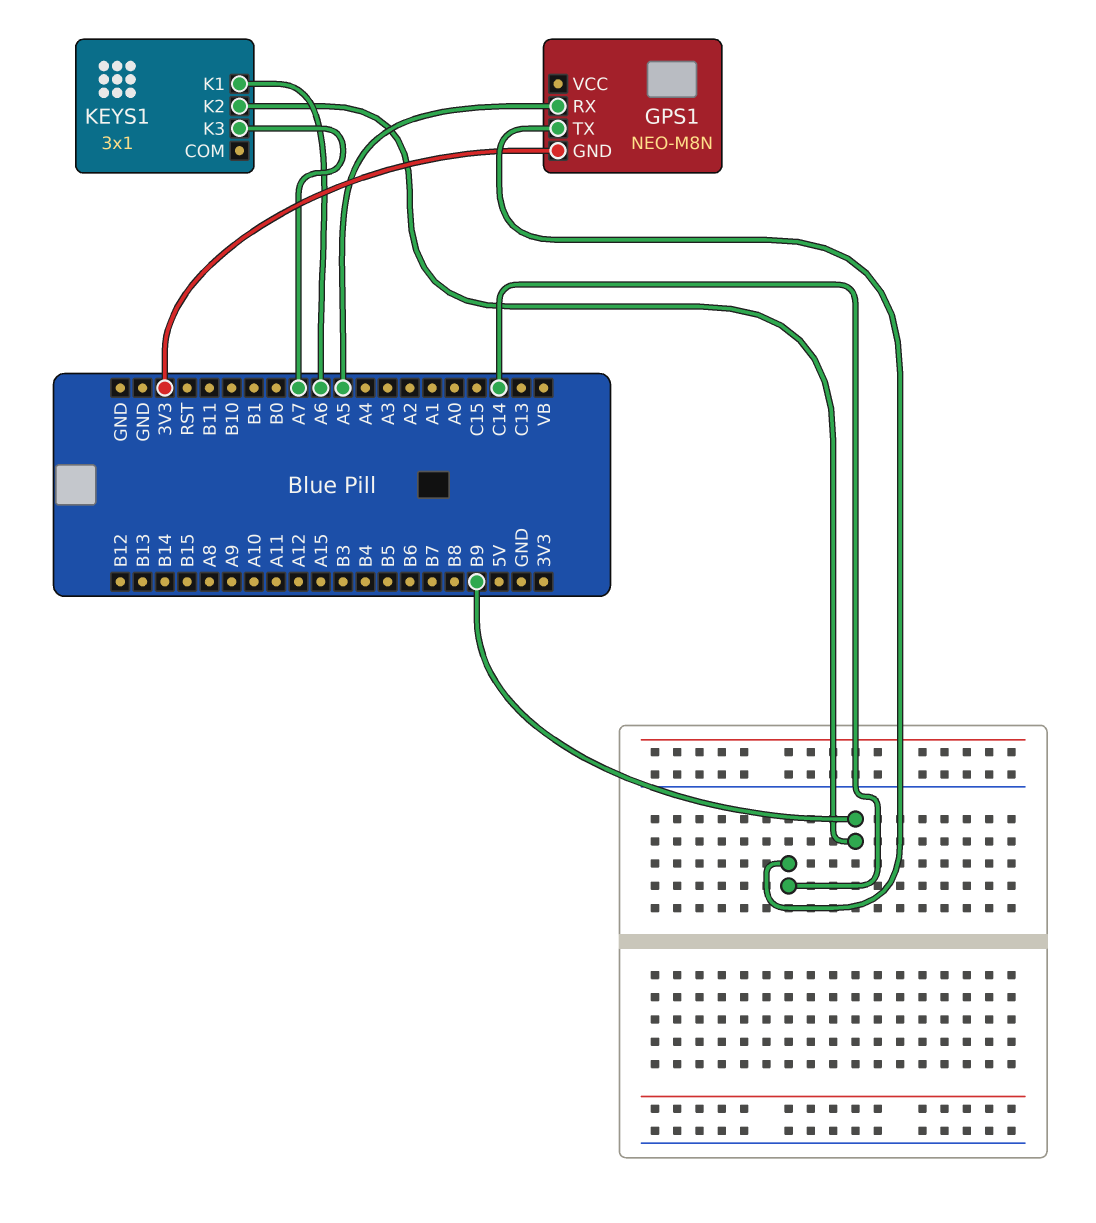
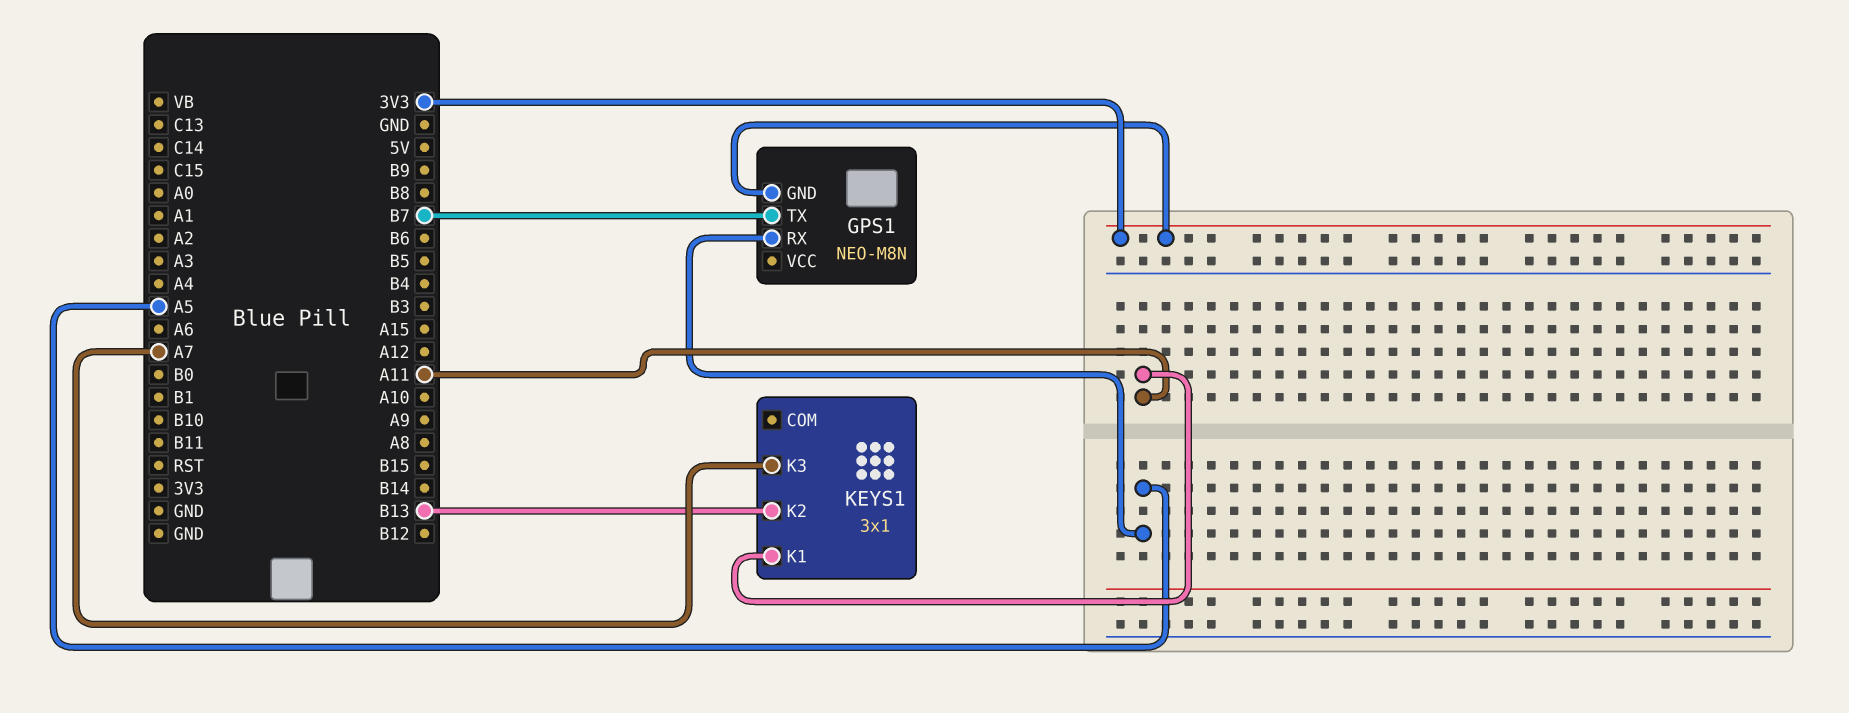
GPS1 pin TX: C14 -> B7
KEYS1 pin K1: A6 -> A11
KEYS1 pin K2: B9 -> B13

